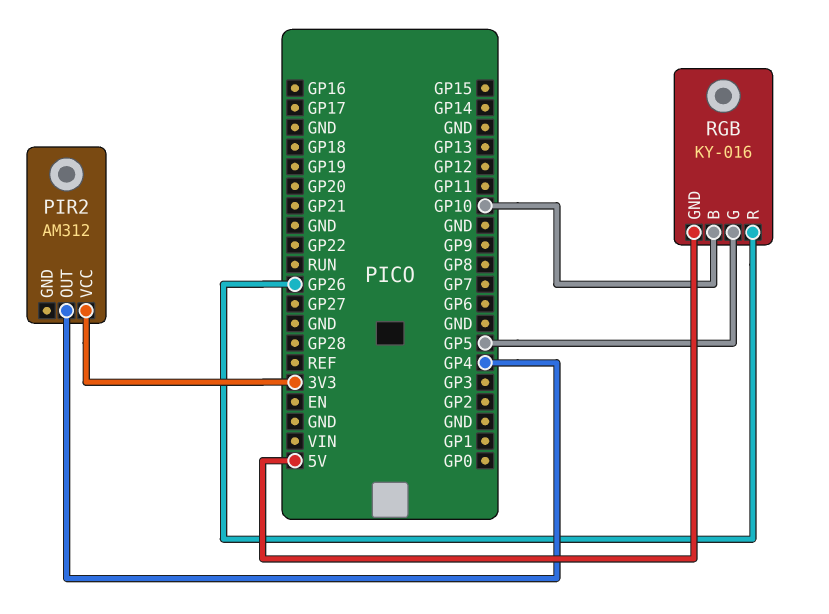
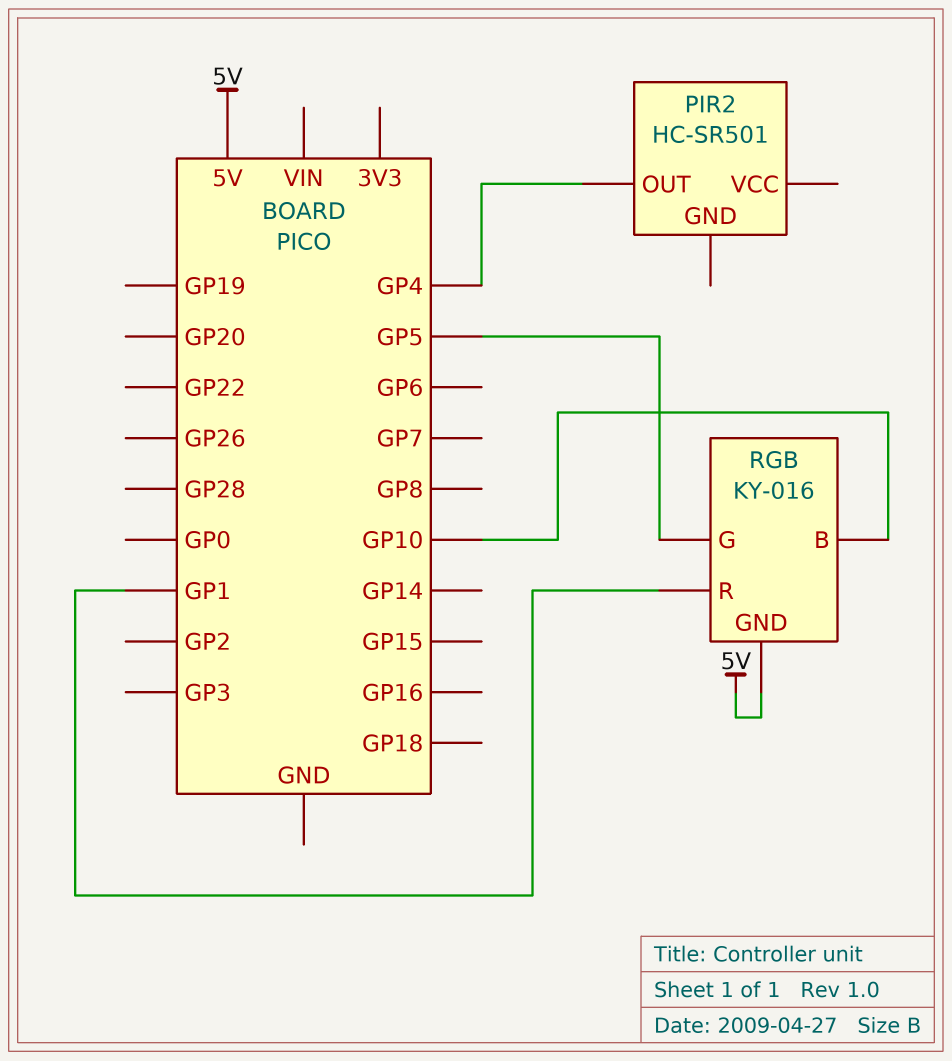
PIR2: AM312 -> HC-SR501
PIR2 pin VCC: 3V3 -> none
RGB pin R: GP26 -> GP1

